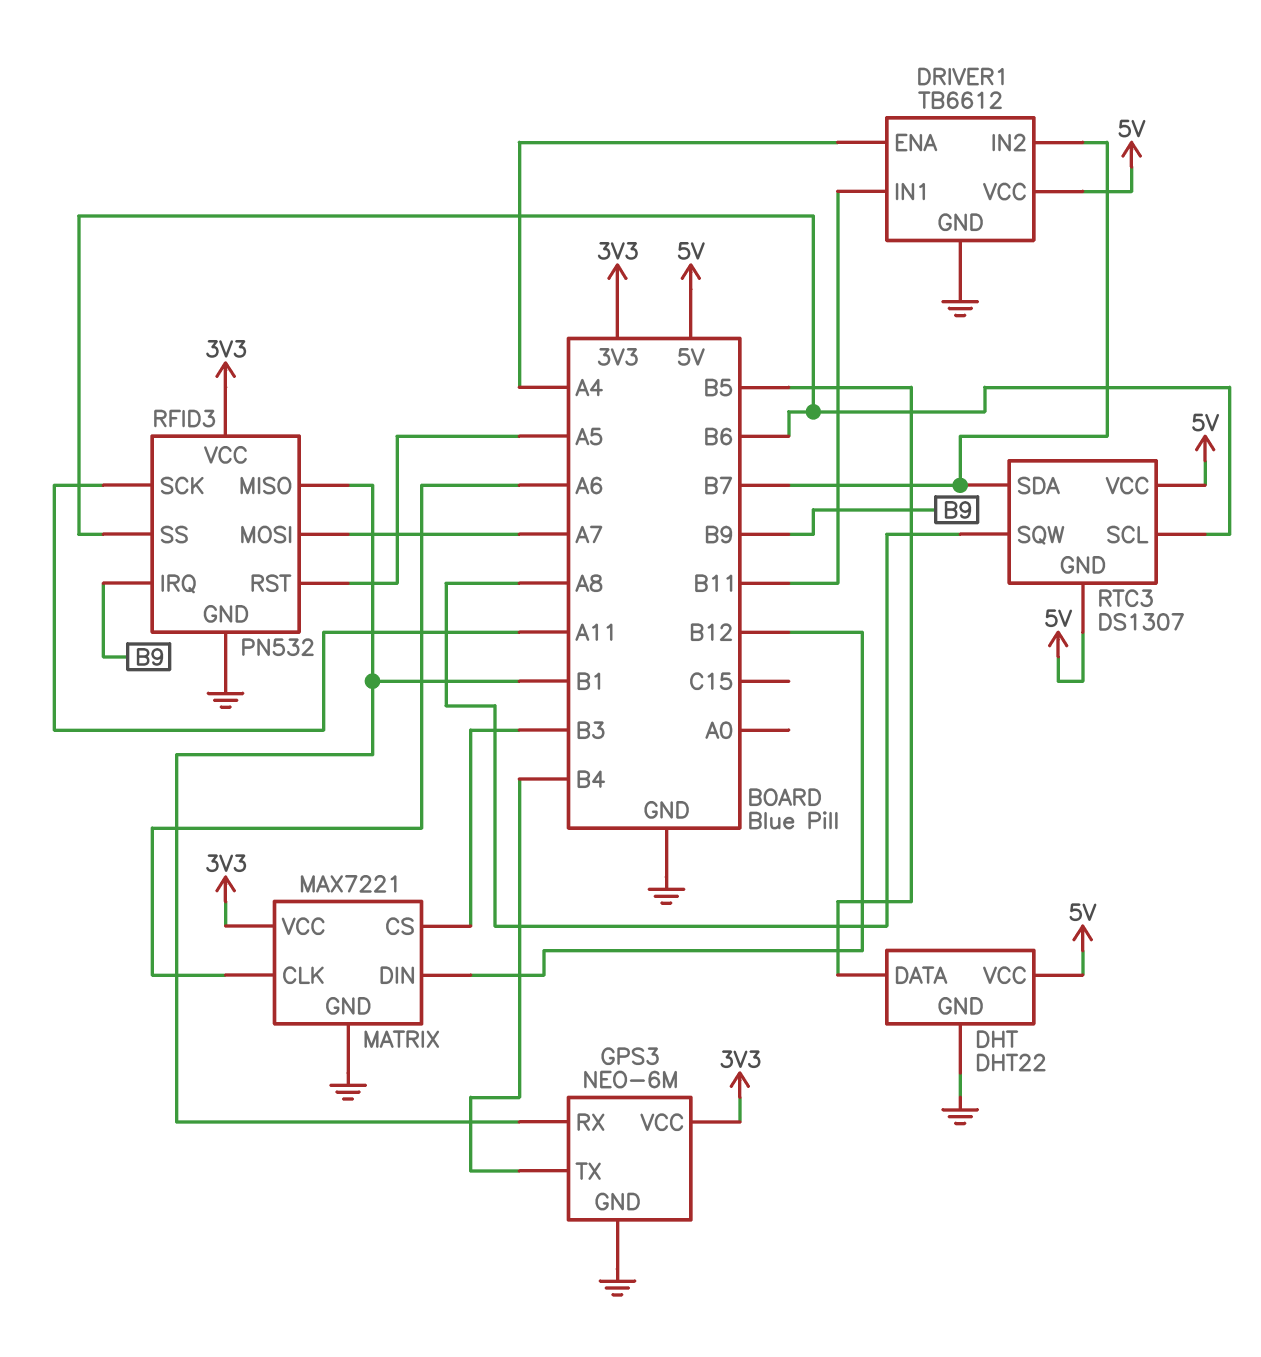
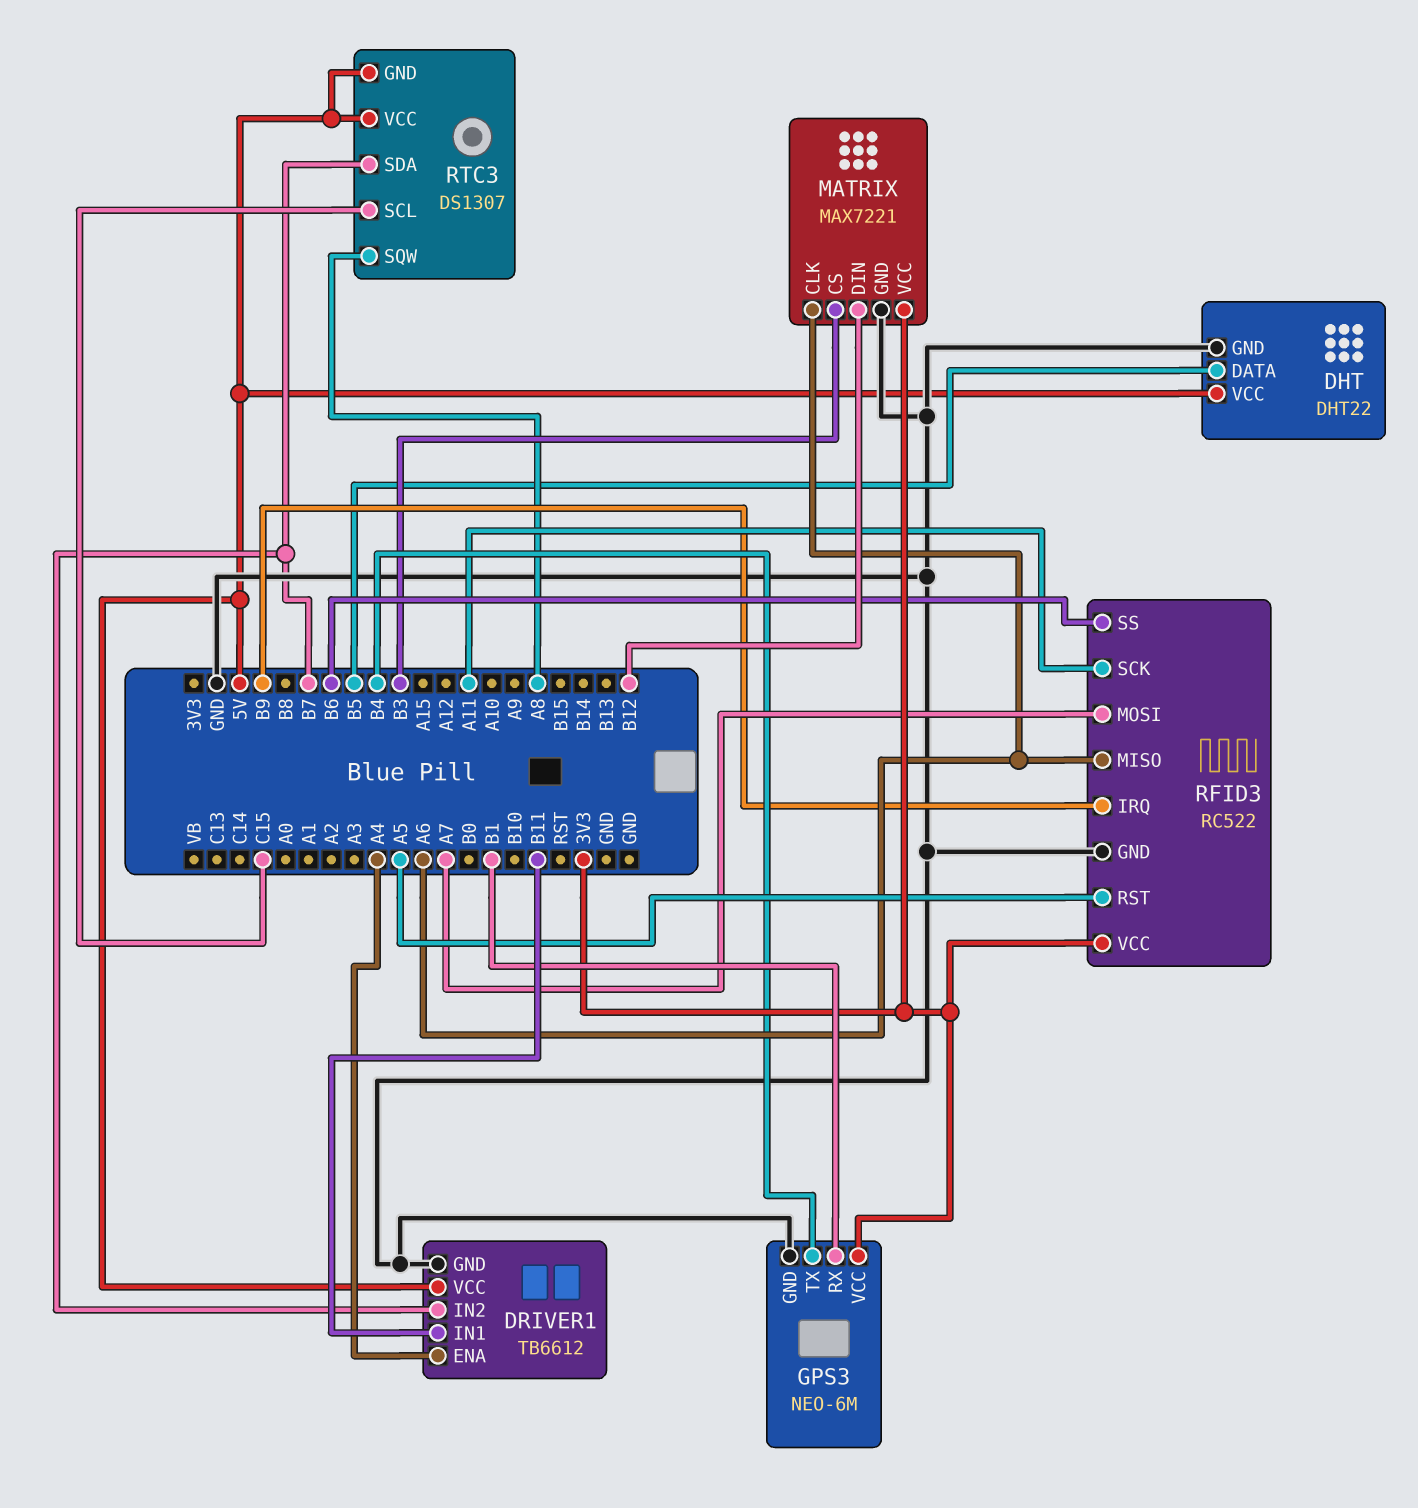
RFID3: PN532 -> RC522
RFID3 pin MISO: B1 -> A6
RTC3 pin SCL: B6 -> C15

